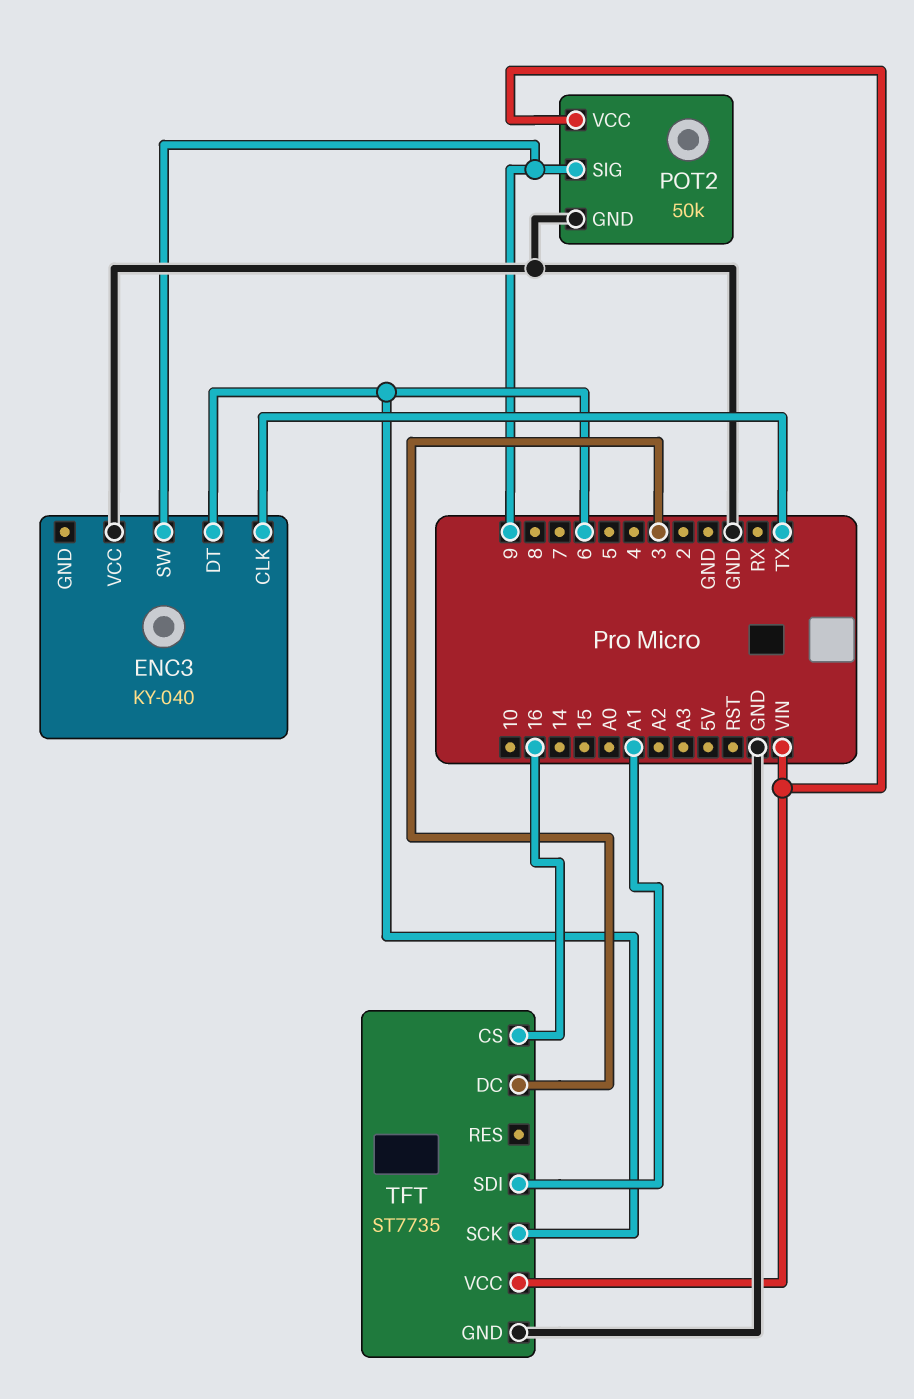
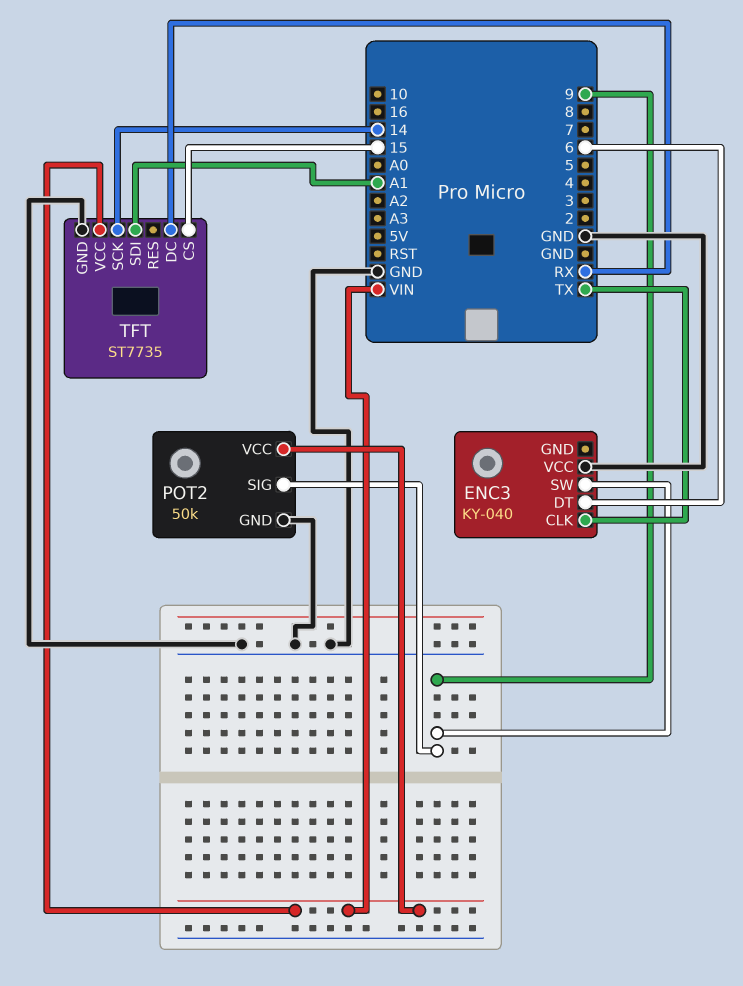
TFT pin CS: 16 -> 15
TFT pin DC: 3 -> RX
TFT pin SCK: 6 -> 14

